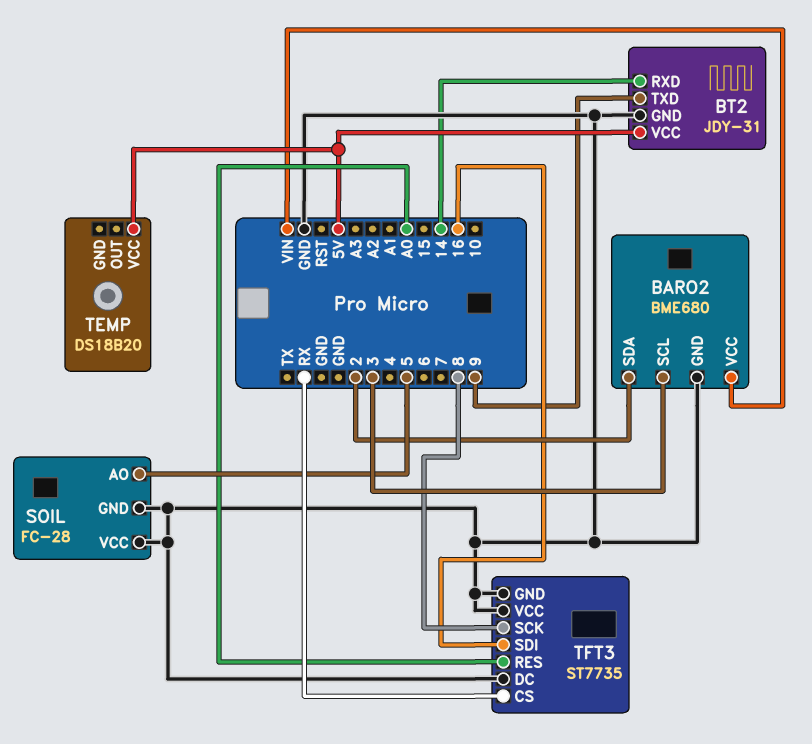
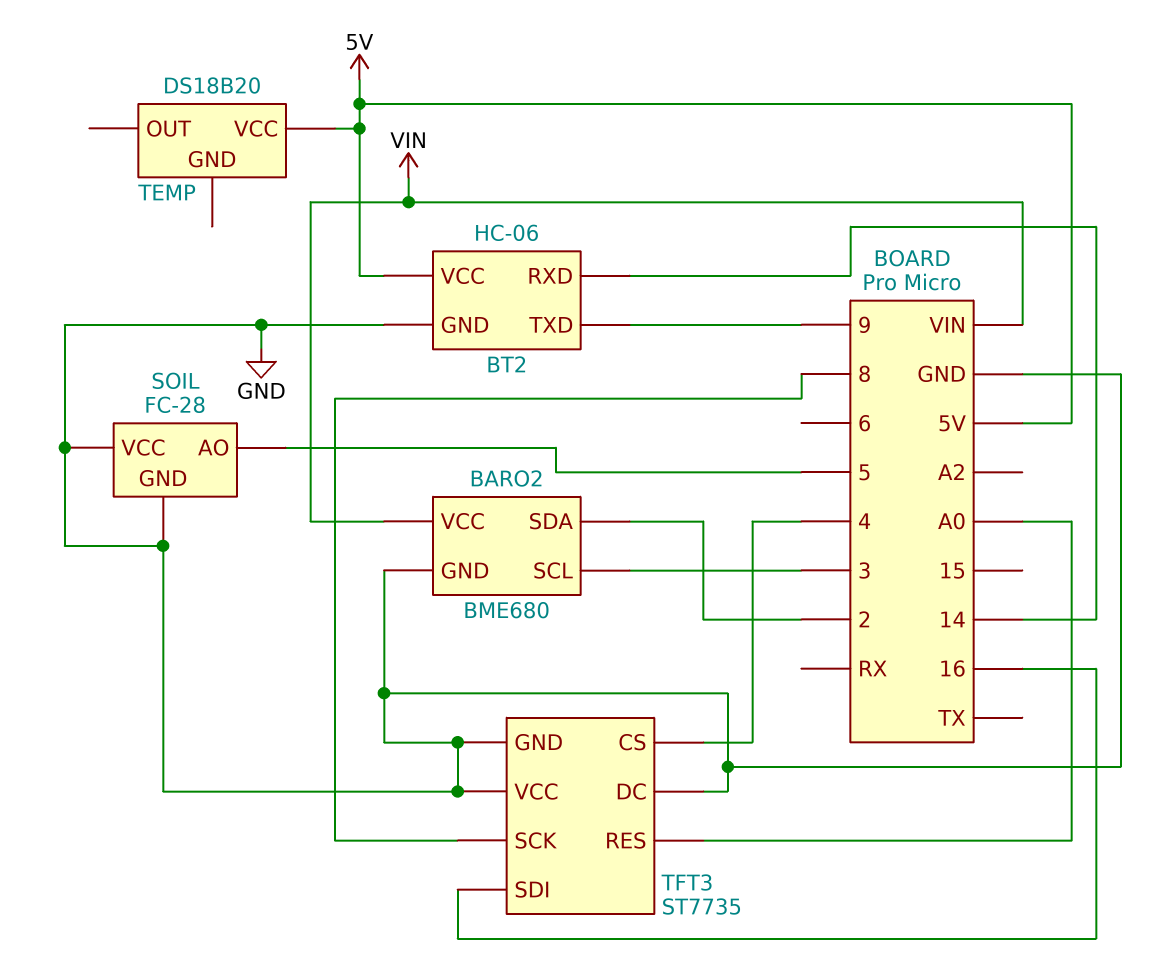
BT2: JDY-31 -> HC-06
TFT3 pin CS: RX -> 4

